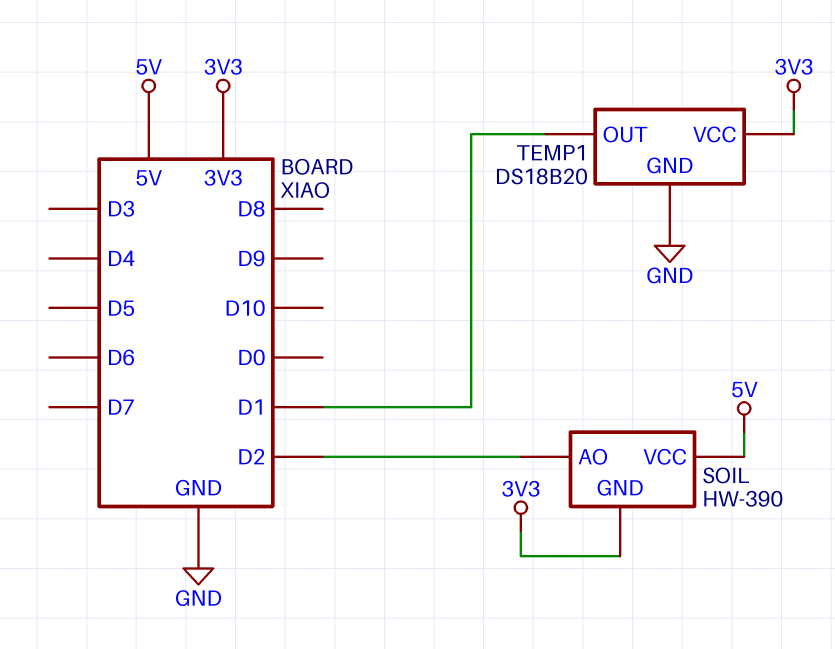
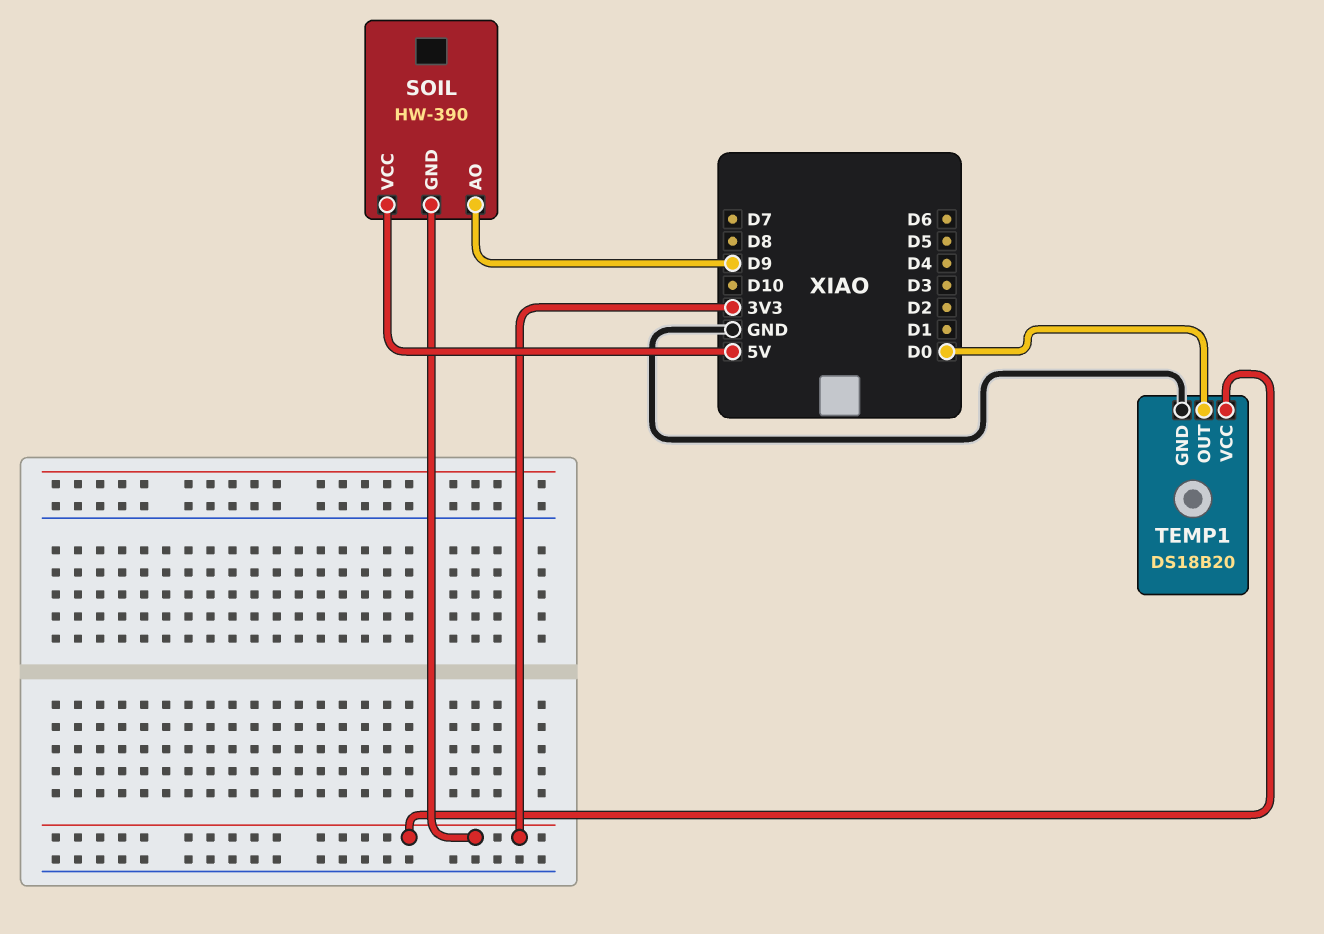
SOIL pin AO: D2 -> D9
TEMP1 pin OUT: D1 -> D0

